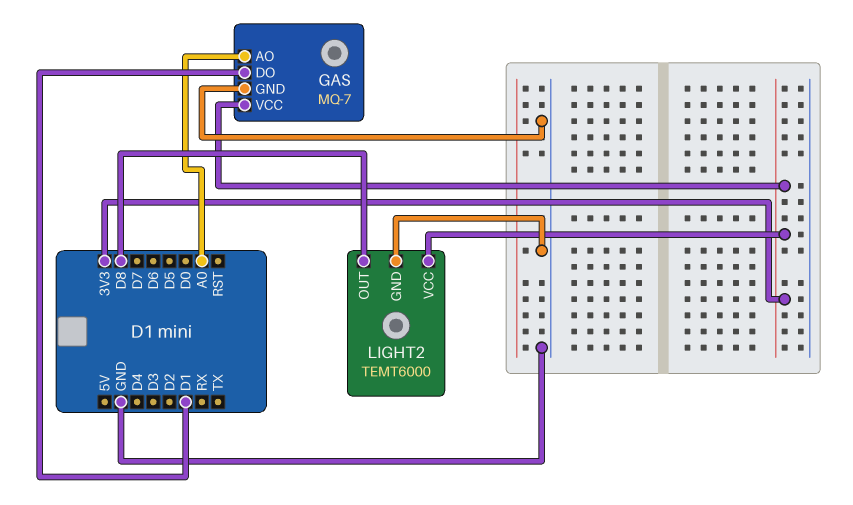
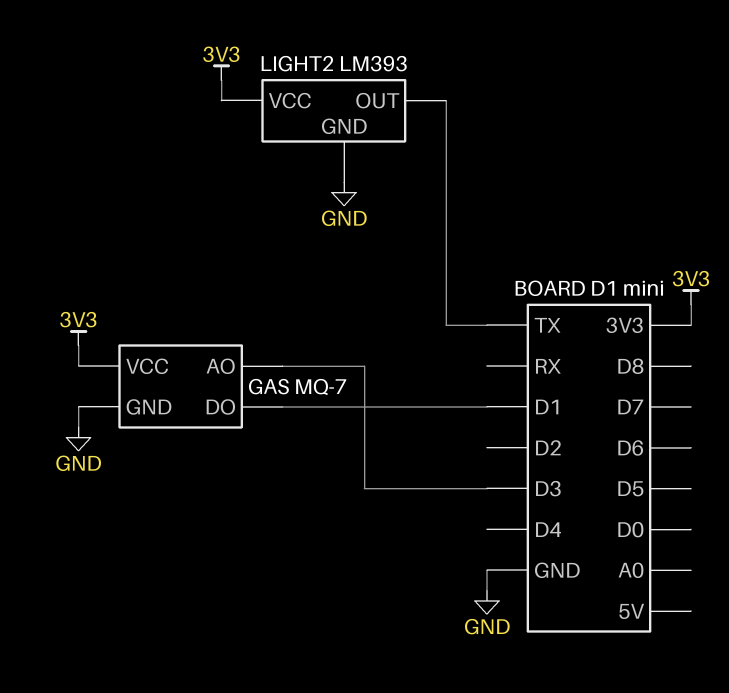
GAS pin AO: A0 -> D3
LIGHT2: TEMT6000 -> LM393
LIGHT2 pin OUT: D8 -> TX

